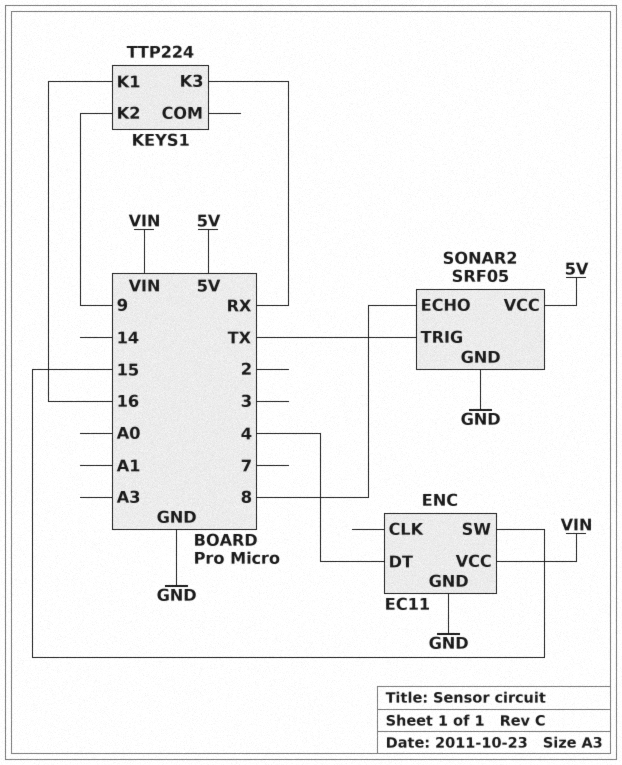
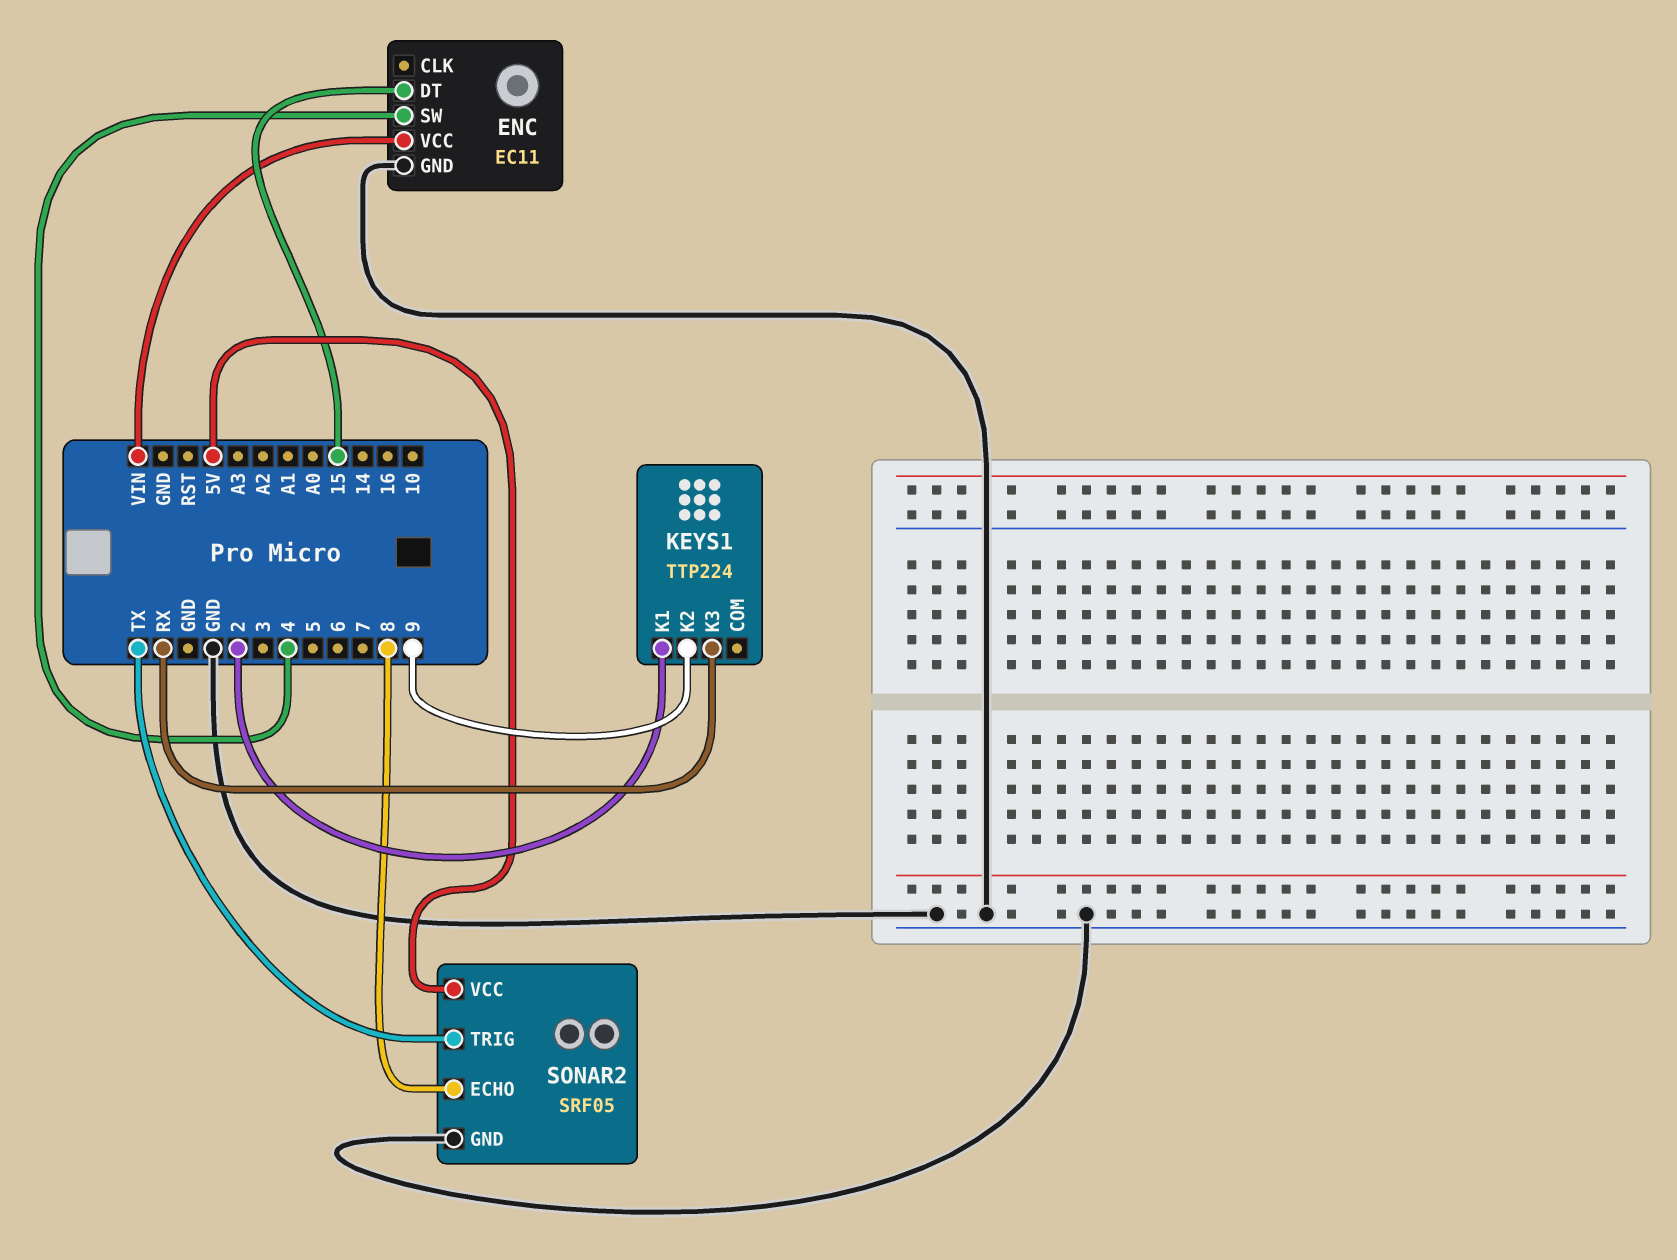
ENC pin DT: 4 -> 15
ENC pin SW: 15 -> 4
KEYS1 pin K1: 16 -> 2

